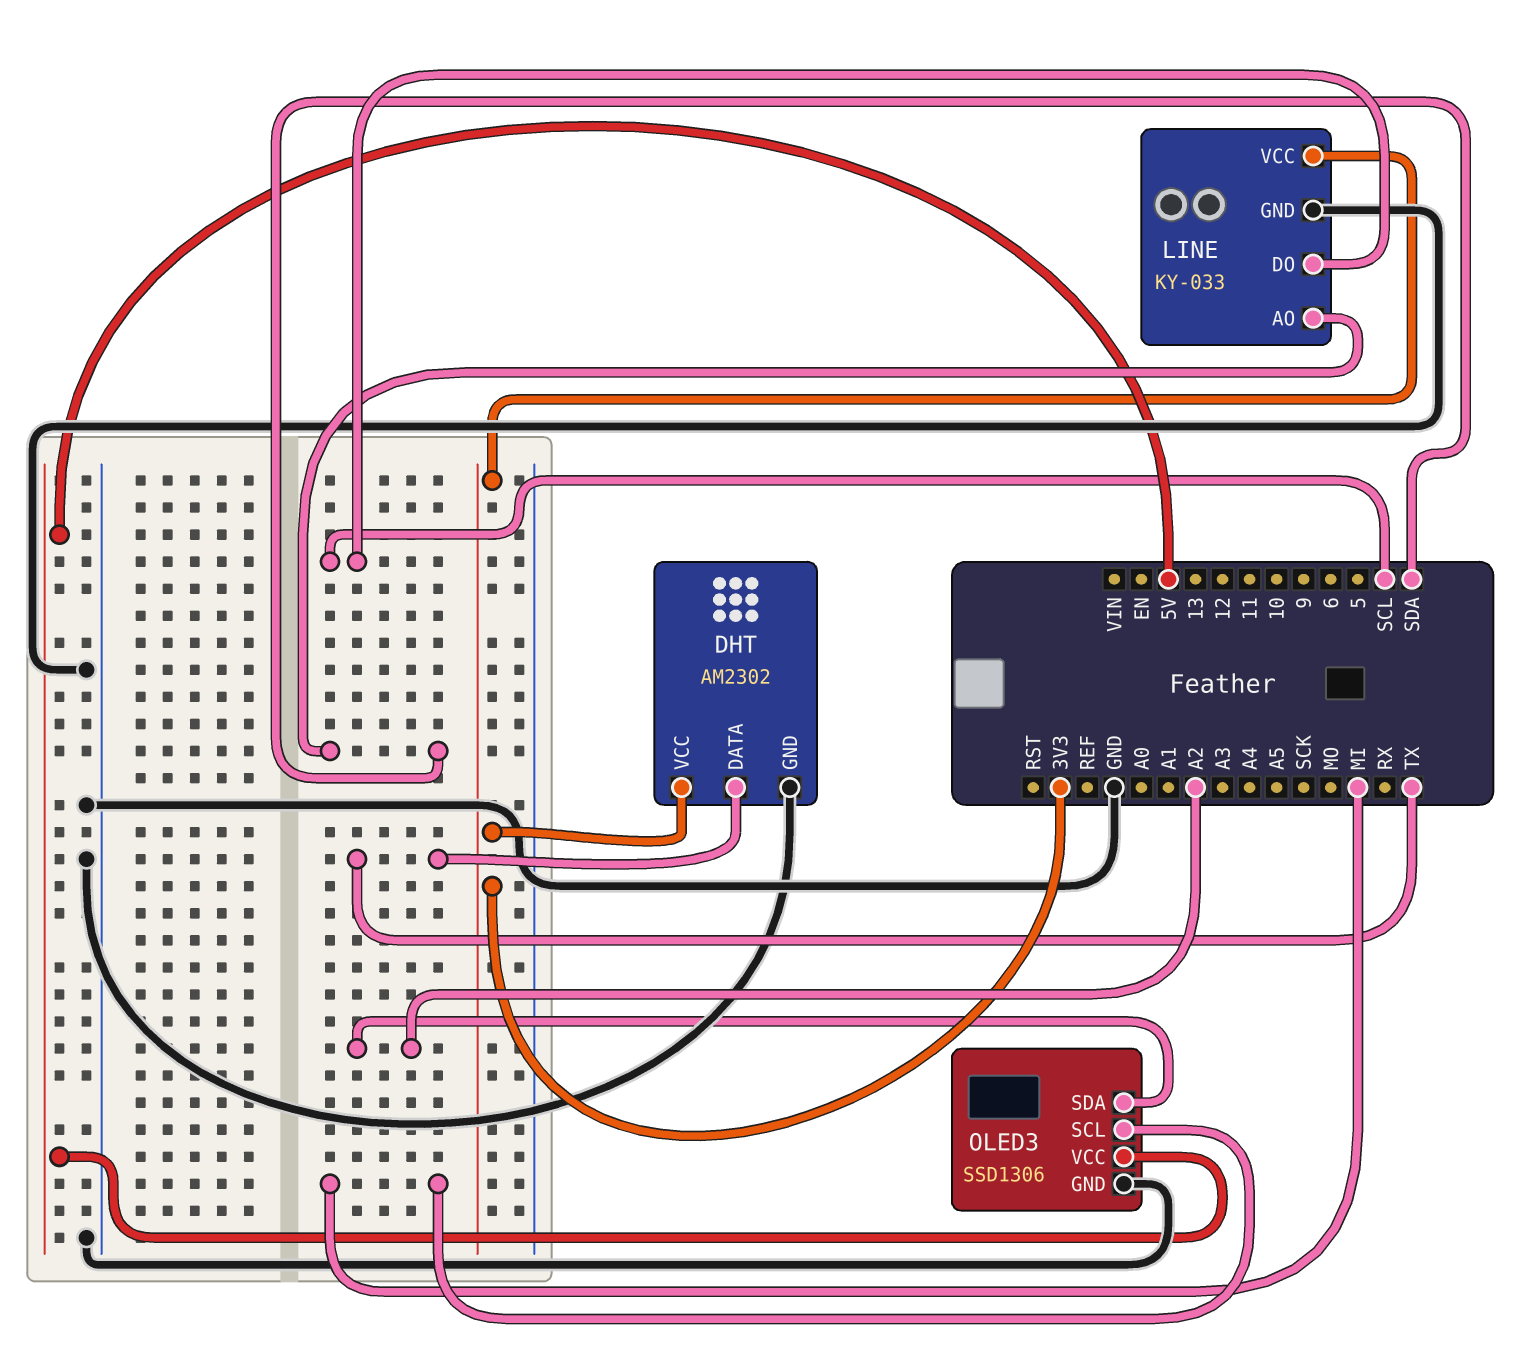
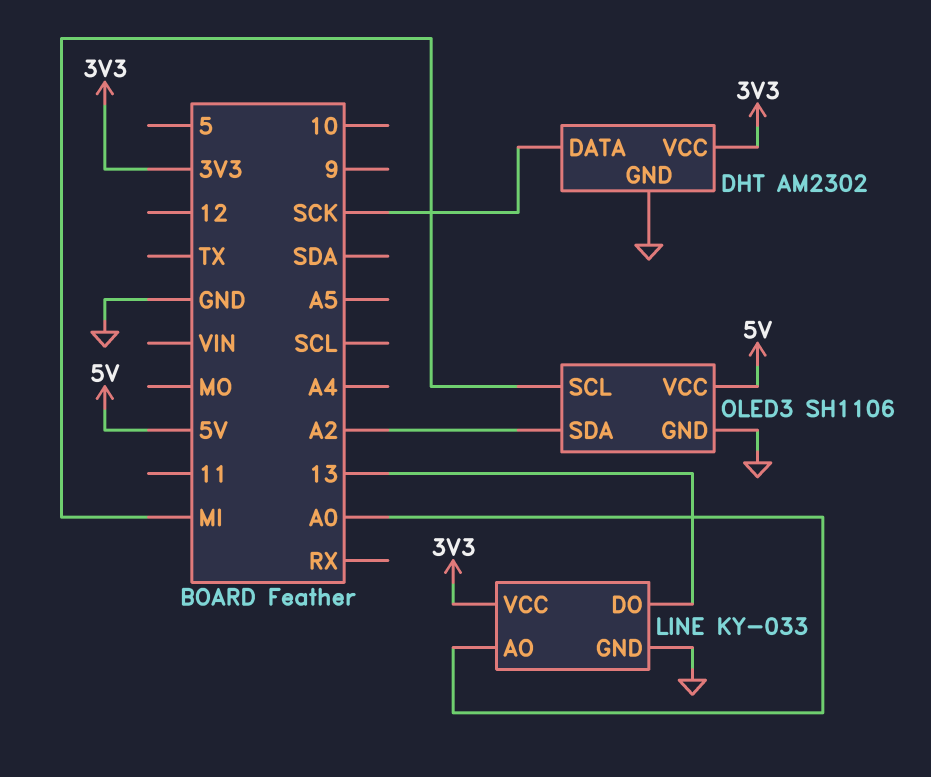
DHT pin DATA: TX -> SCK
LINE pin AO: SDA -> A0
LINE pin DO: SCL -> 13
OLED3: SSD1306 -> SH1106

